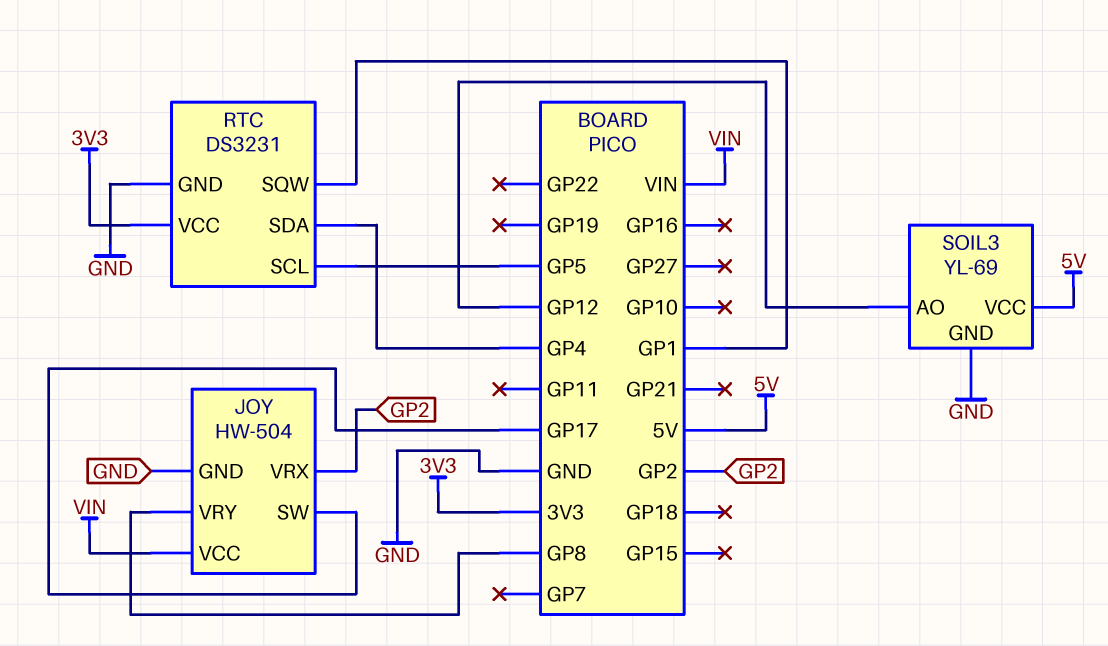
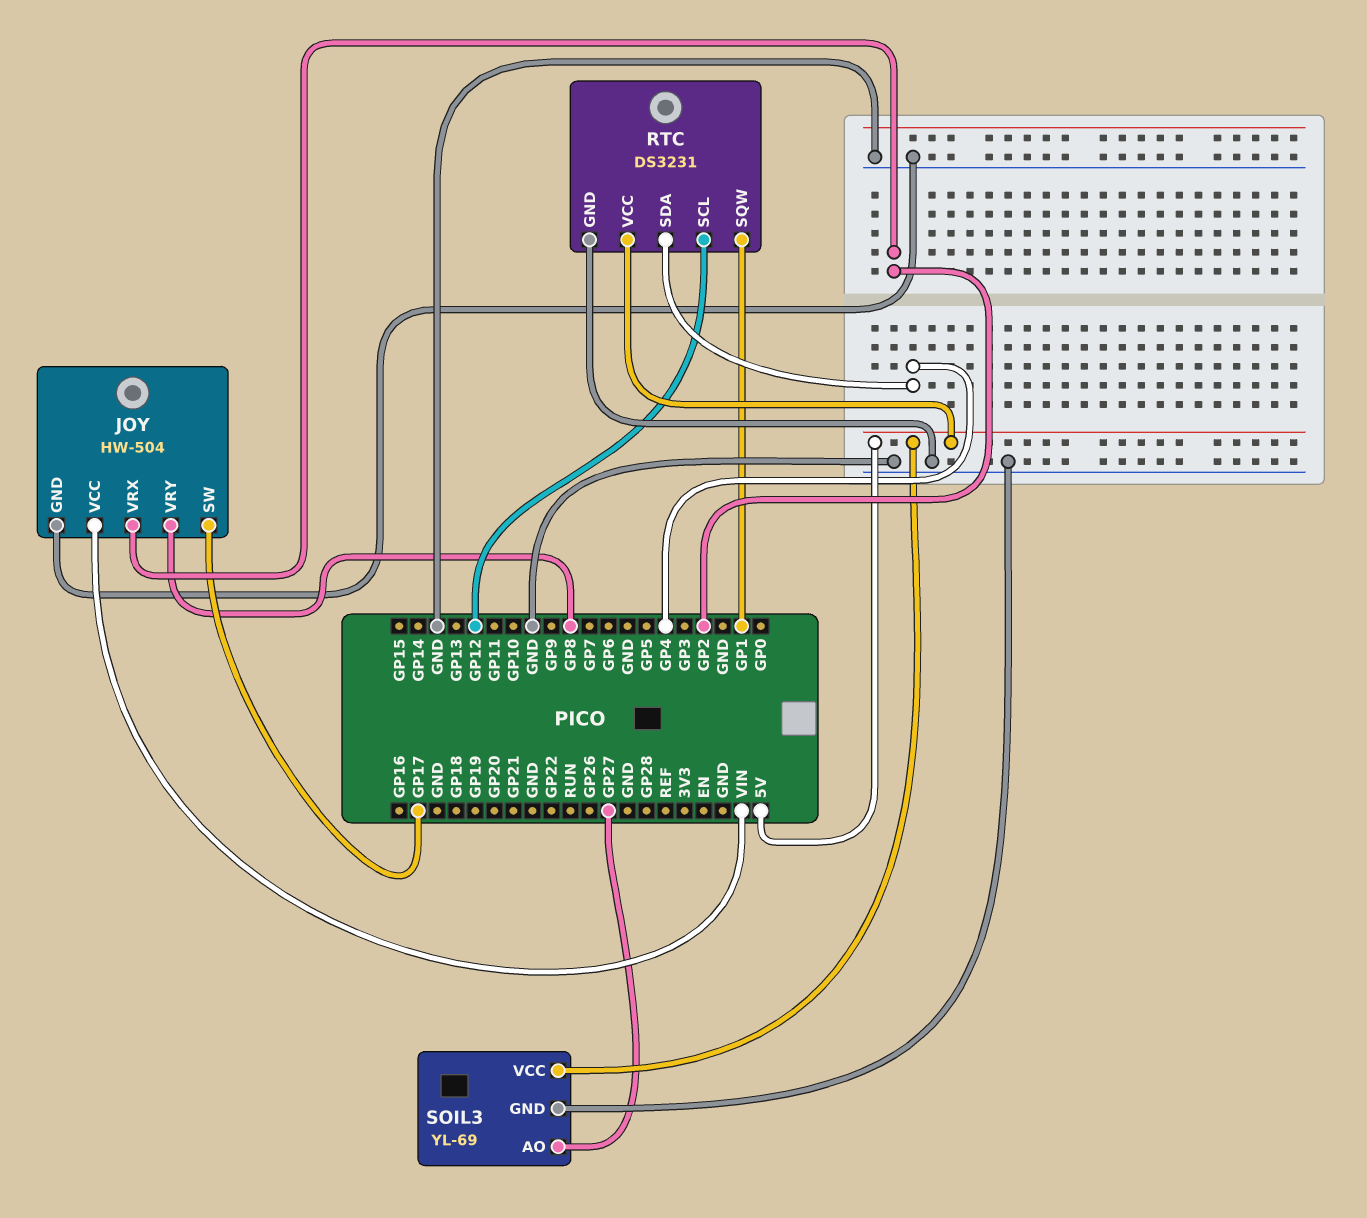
RTC pin SCL: GP5 -> GP12
RTC pin VCC: 3V3 -> 5V
SOIL3 pin AO: GP12 -> GP27

